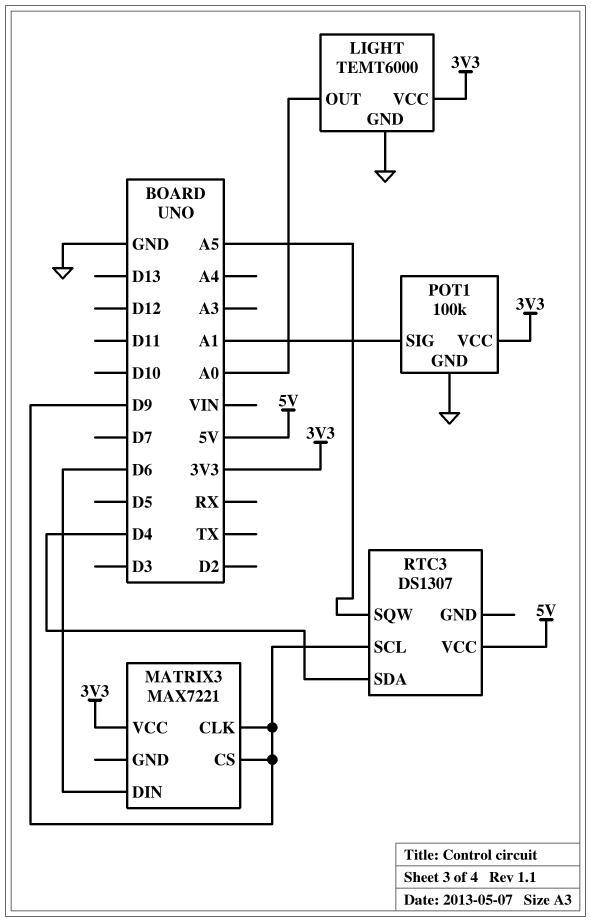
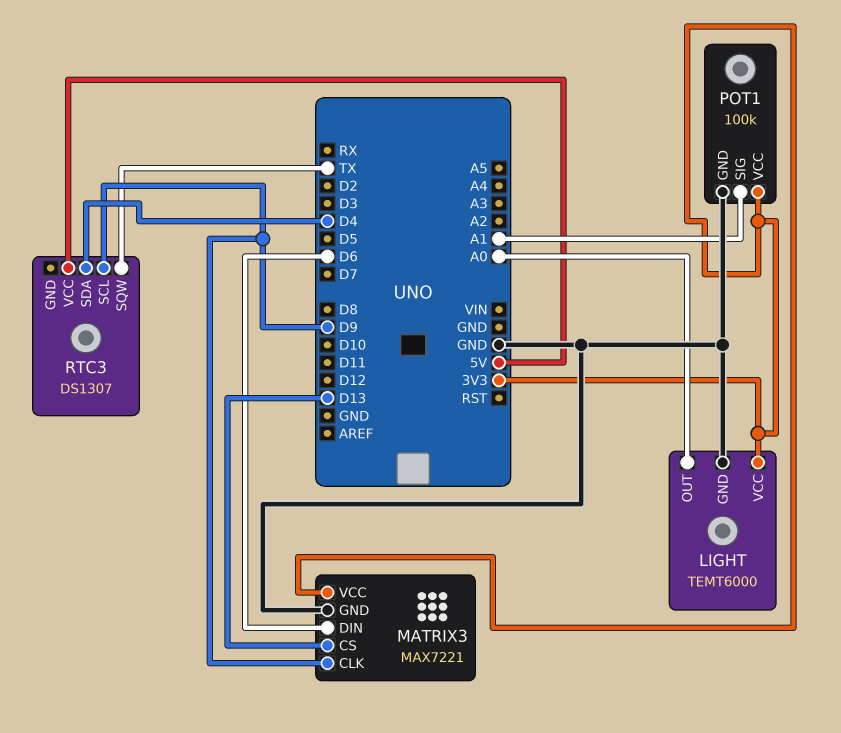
MATRIX3 pin CS: D9 -> D13
MATRIX3 pin GND: none -> GND
RTC3 pin SQW: A5 -> TX

